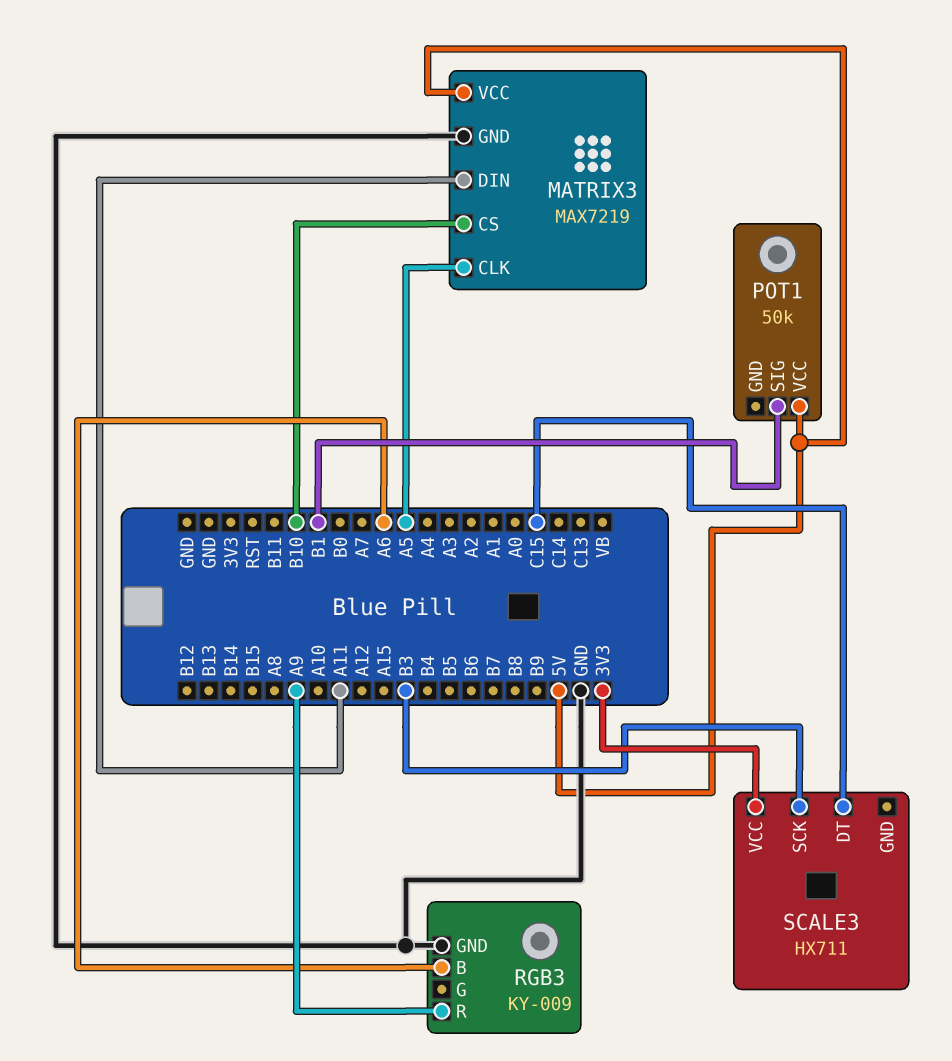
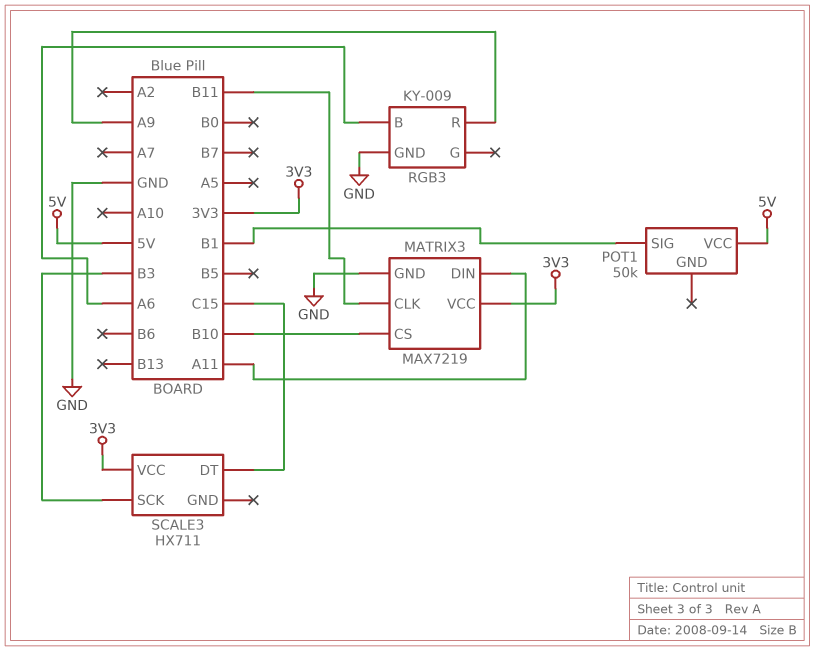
MATRIX3 pin CLK: A5 -> B11
MATRIX3 pin VCC: 5V -> 3V3

